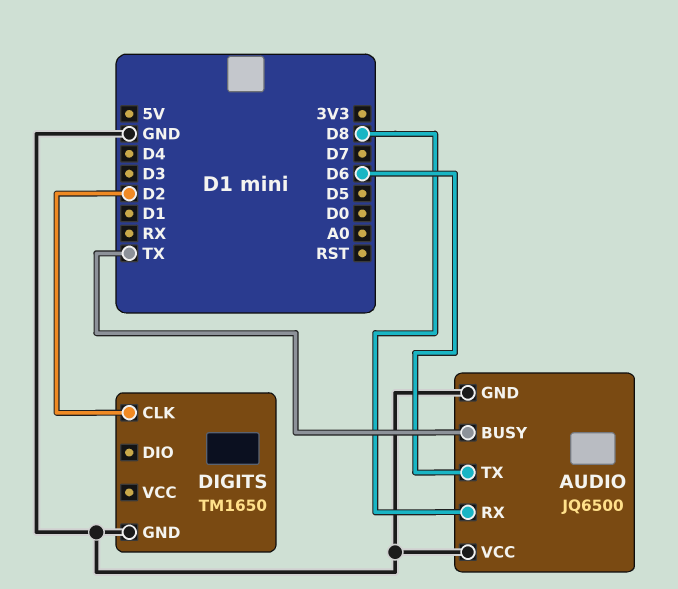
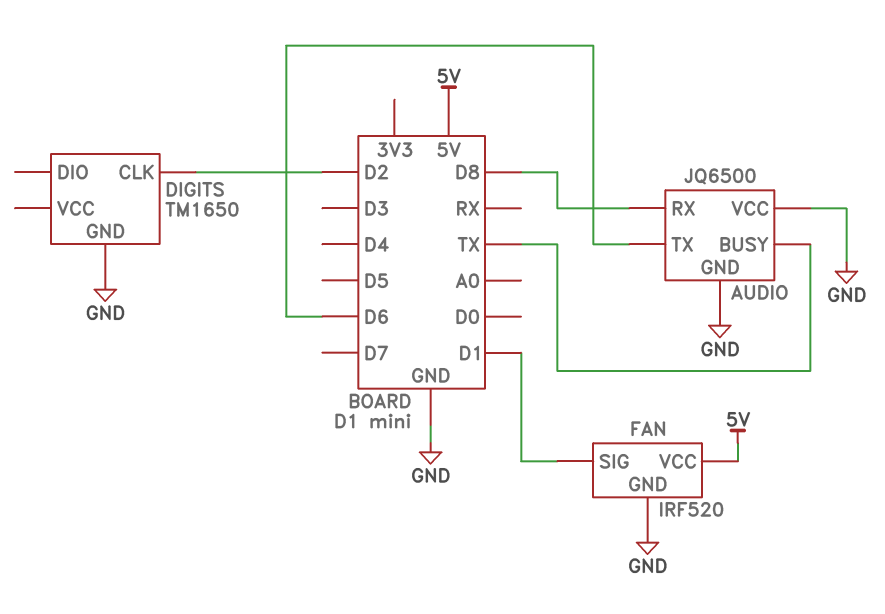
FAN: none -> IRF520
FAN pin GND: none -> GND
FAN pin SIG: none -> D1
FAN pin VCC: none -> 5V

